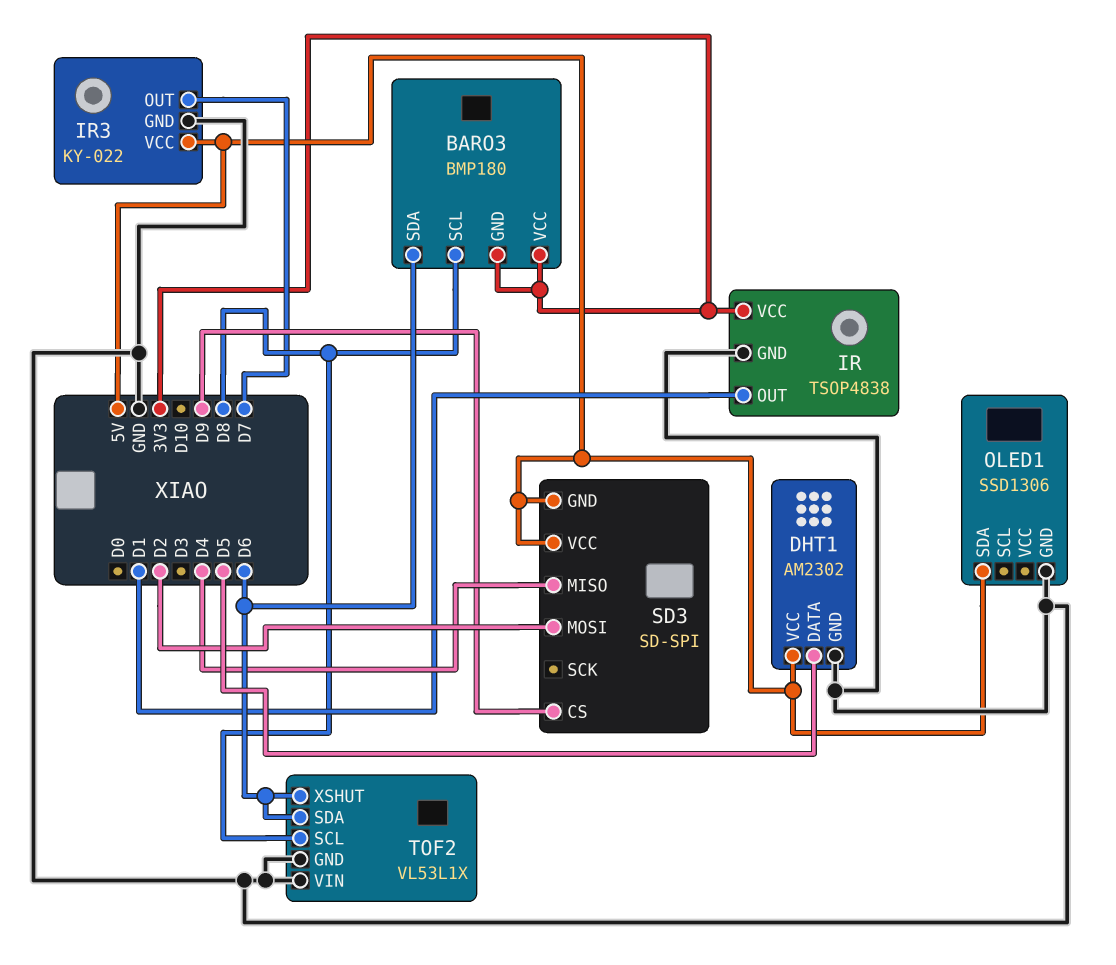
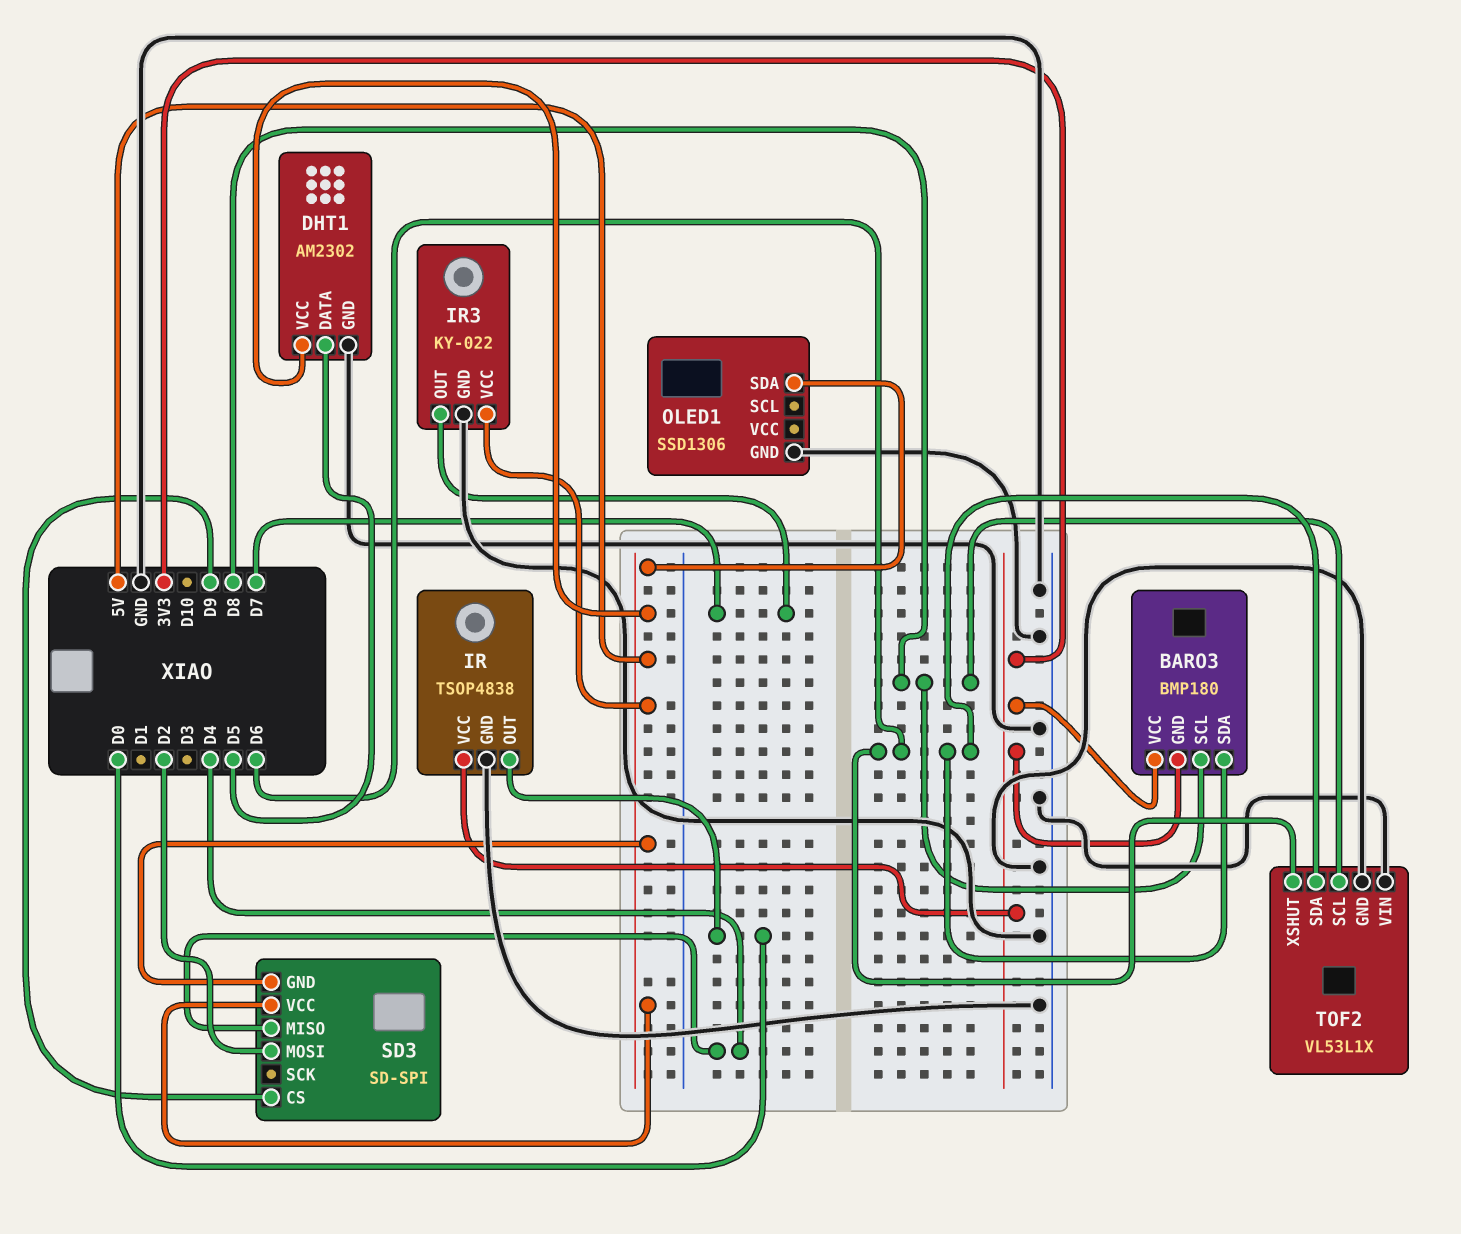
IR pin OUT: D1 -> D0

